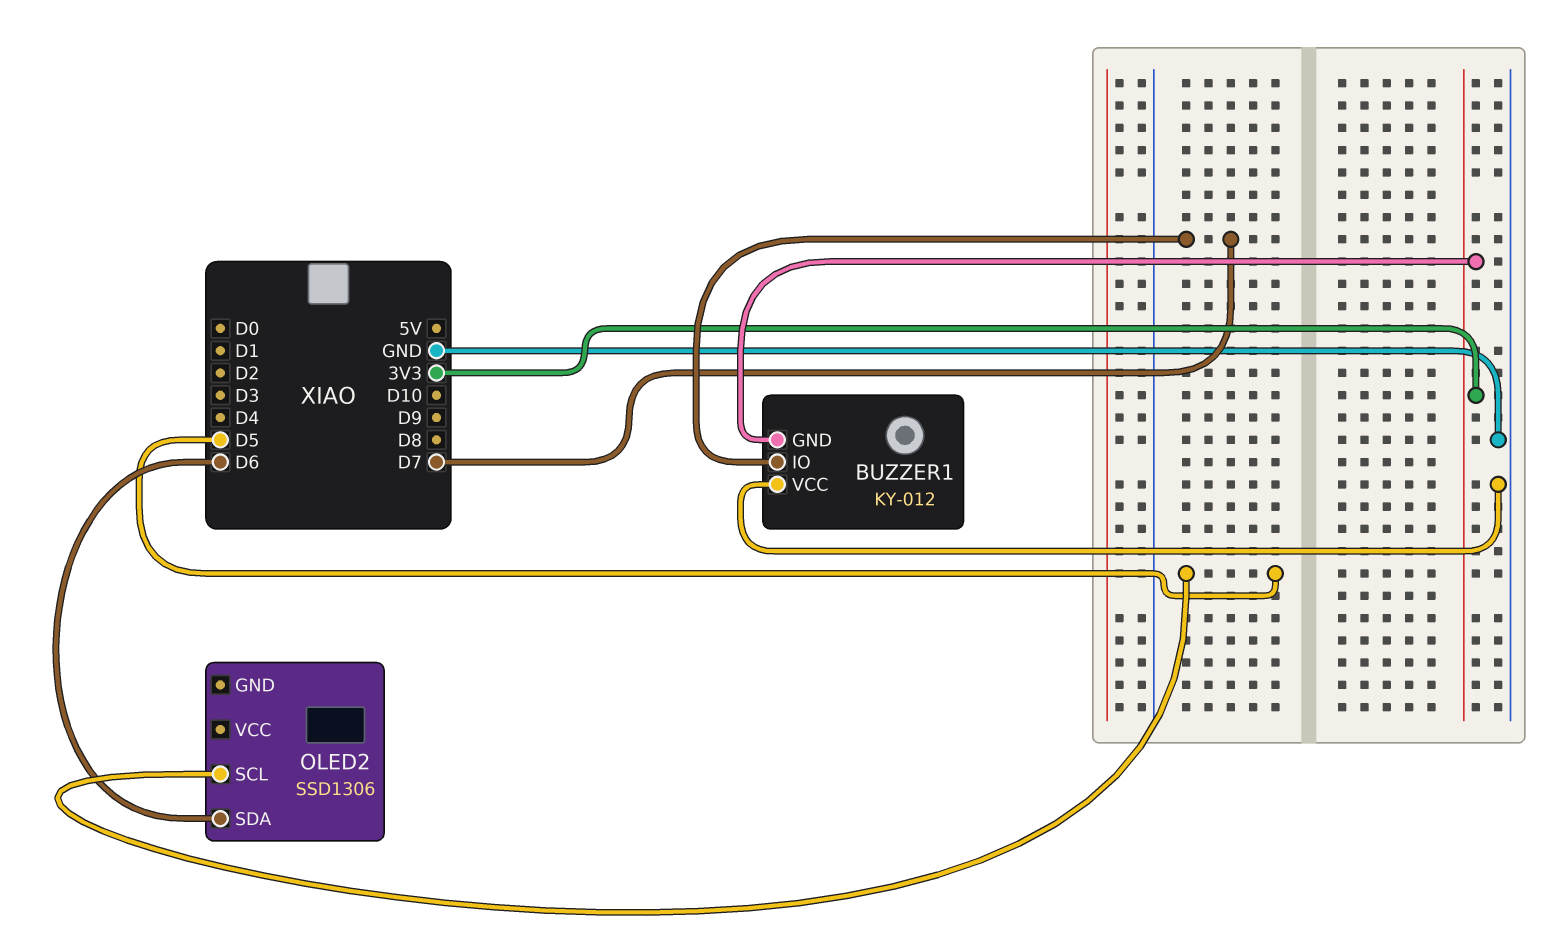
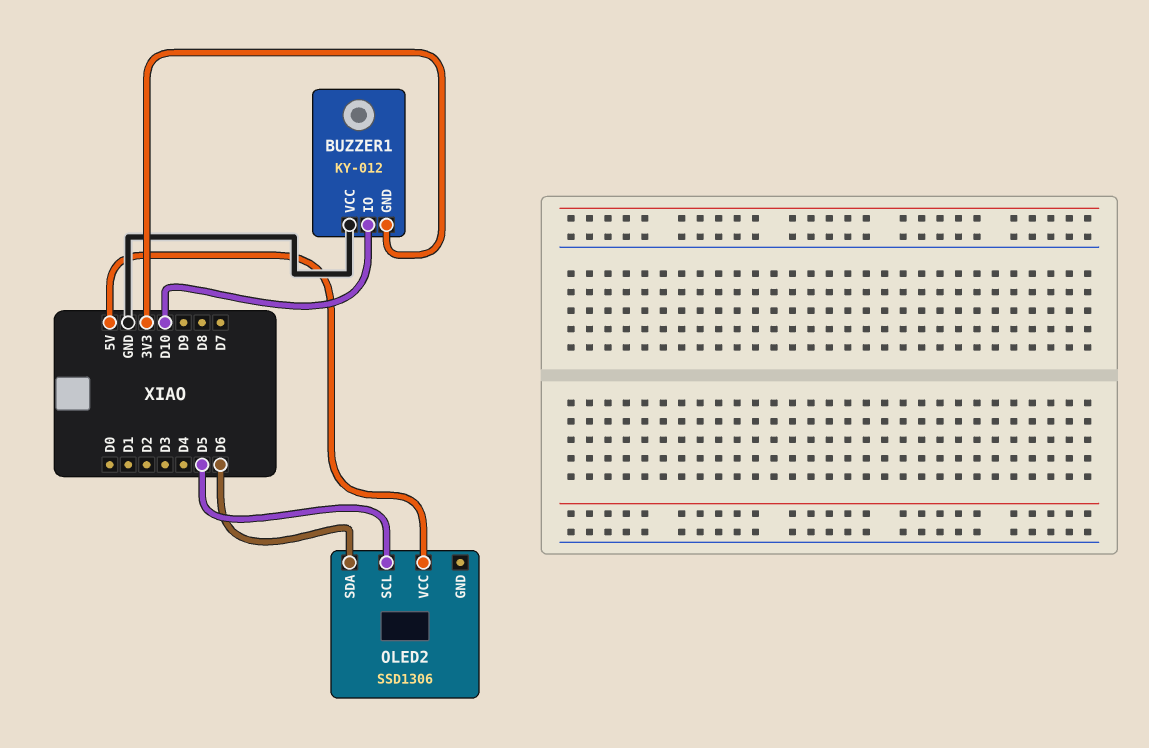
BUZZER1 pin IO: D7 -> D10
OLED2 pin VCC: none -> 5V

